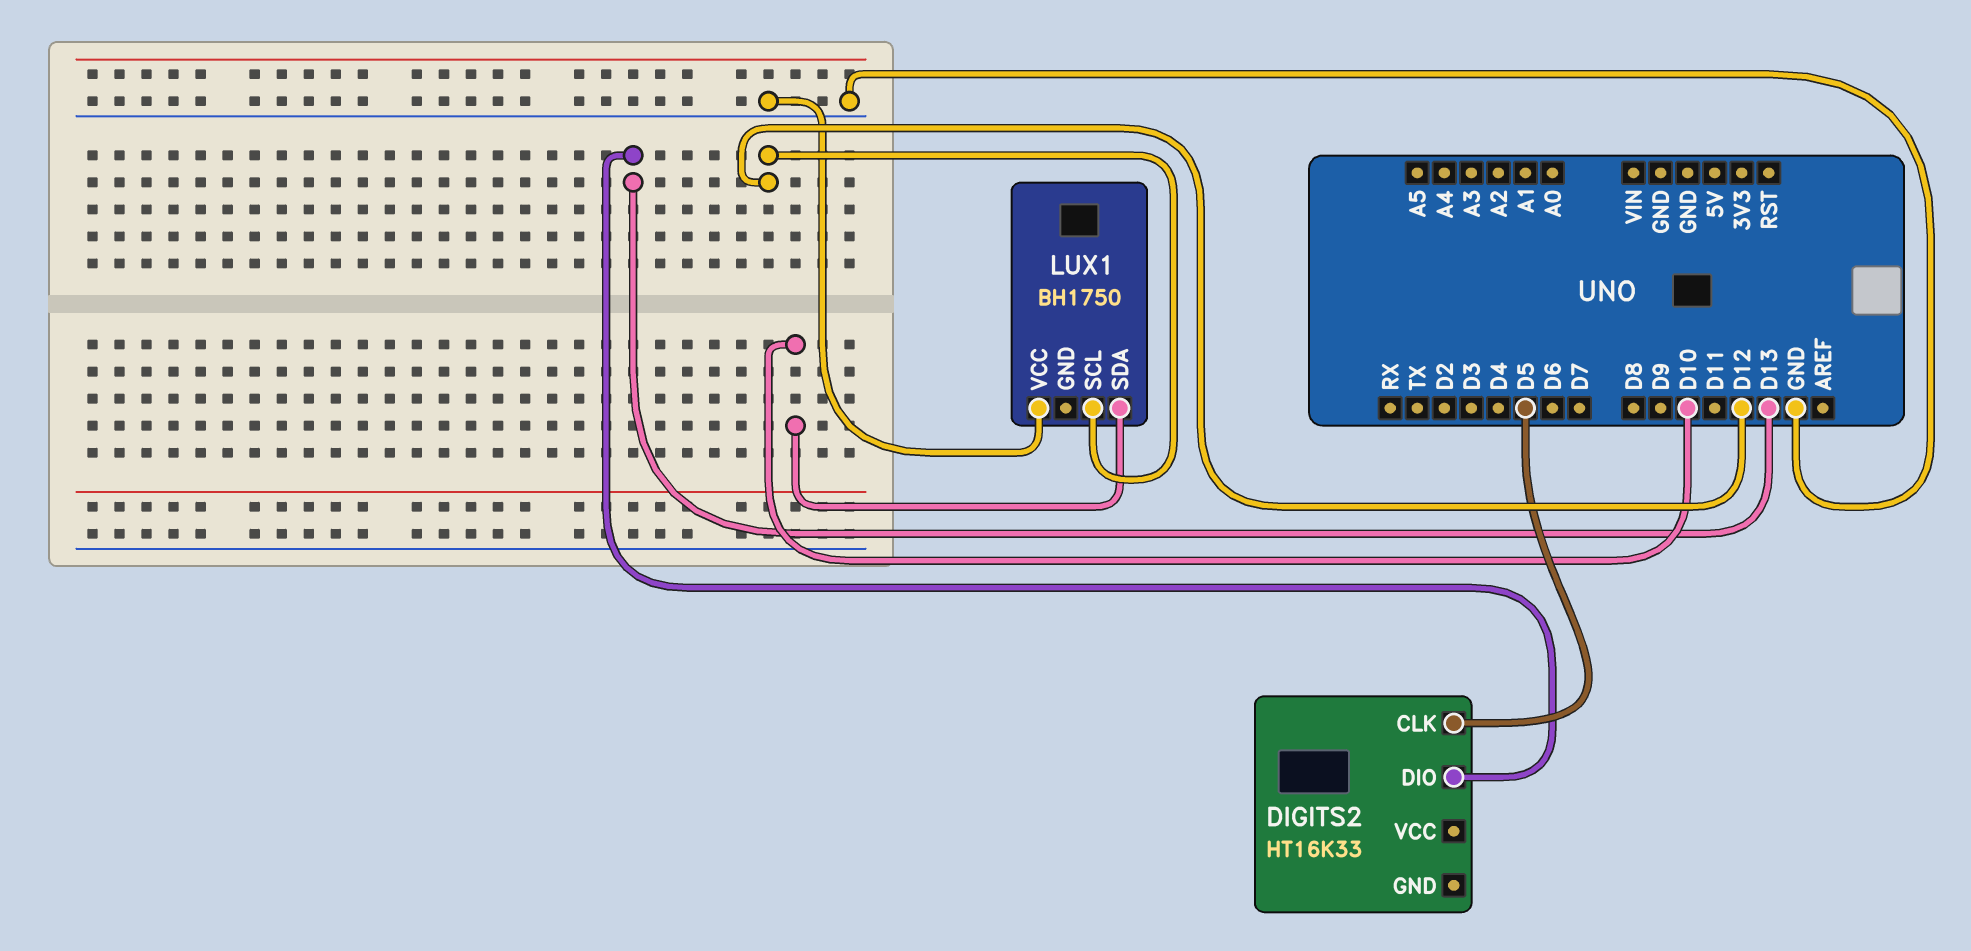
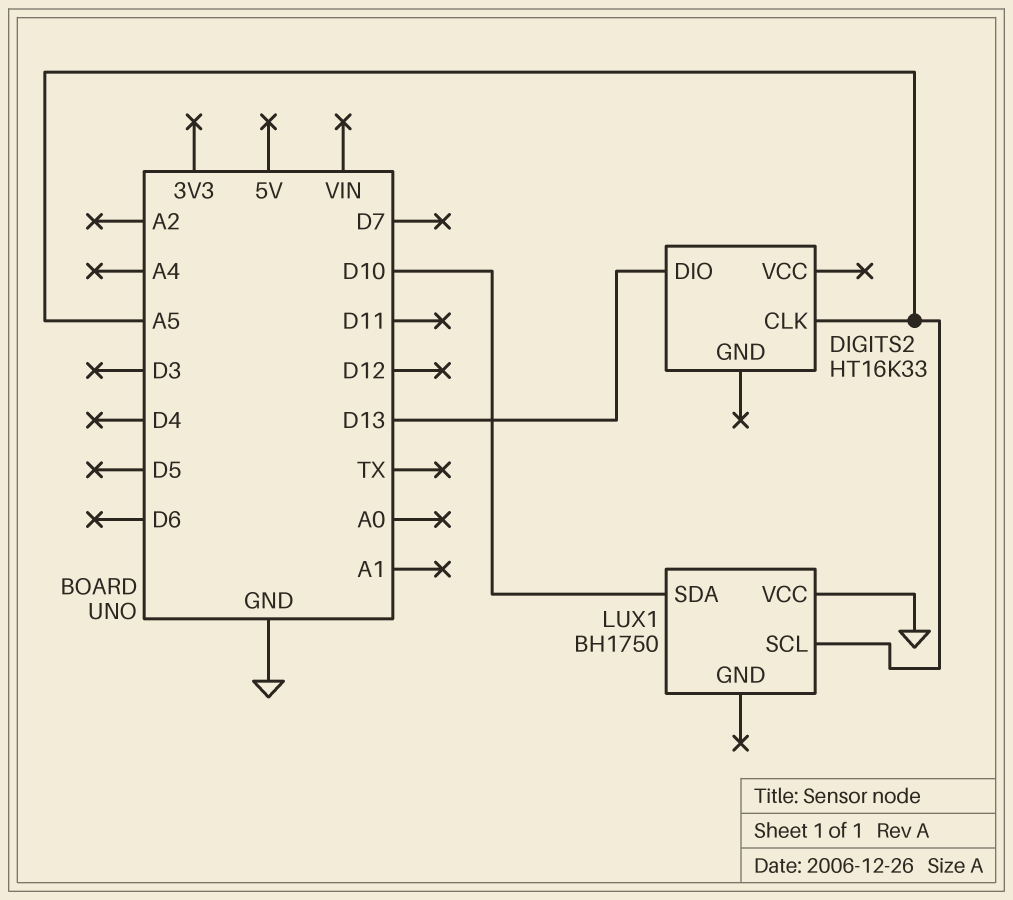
DIGITS2 pin CLK: D5 -> A5
LUX1 pin SCL: D12 -> A5

